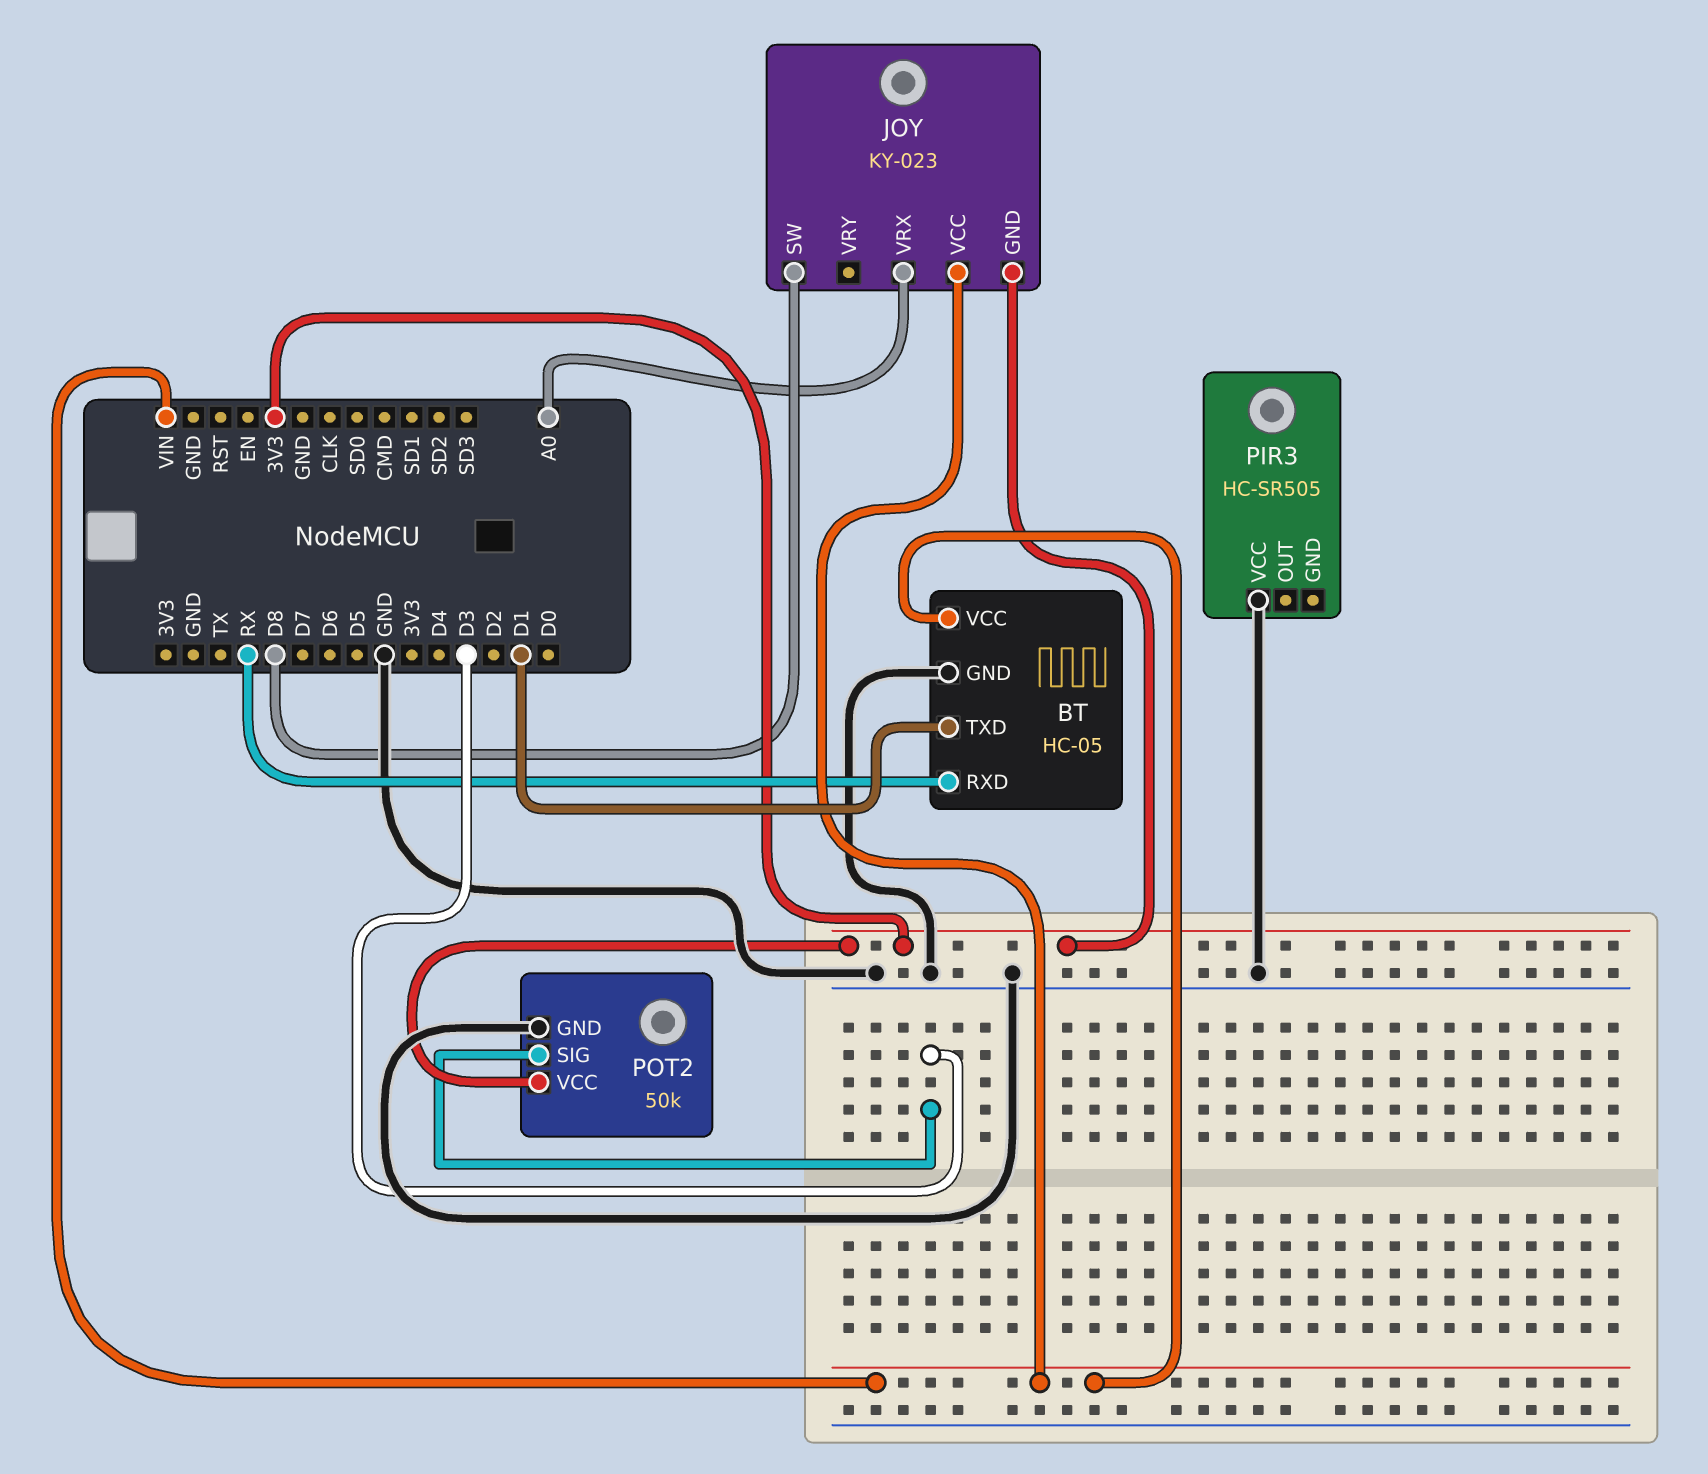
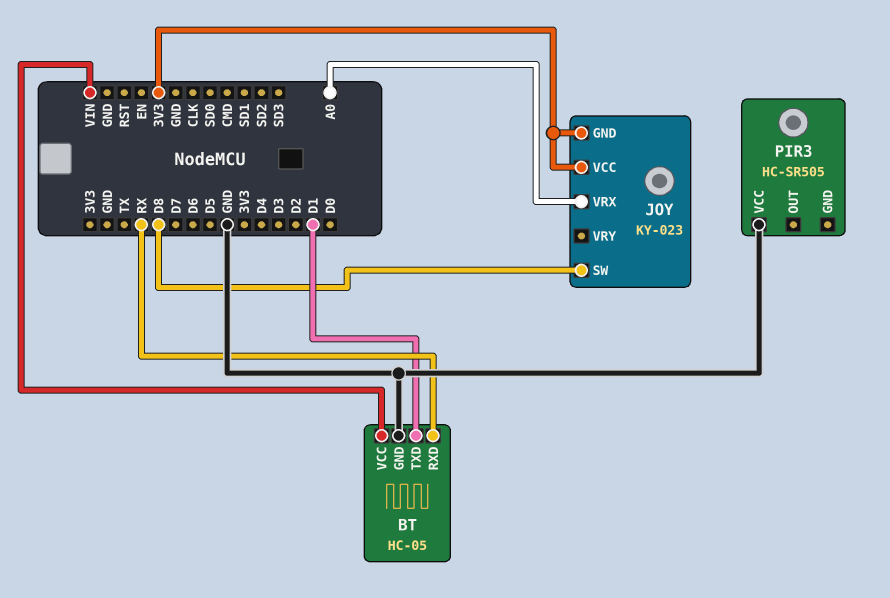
JOY pin VCC: VIN -> 3V3
POT2: 50k -> none
POT2 pin GND: GND -> none
POT2 pin SIG: D3 -> none
POT2 pin VCC: 3V3 -> none

